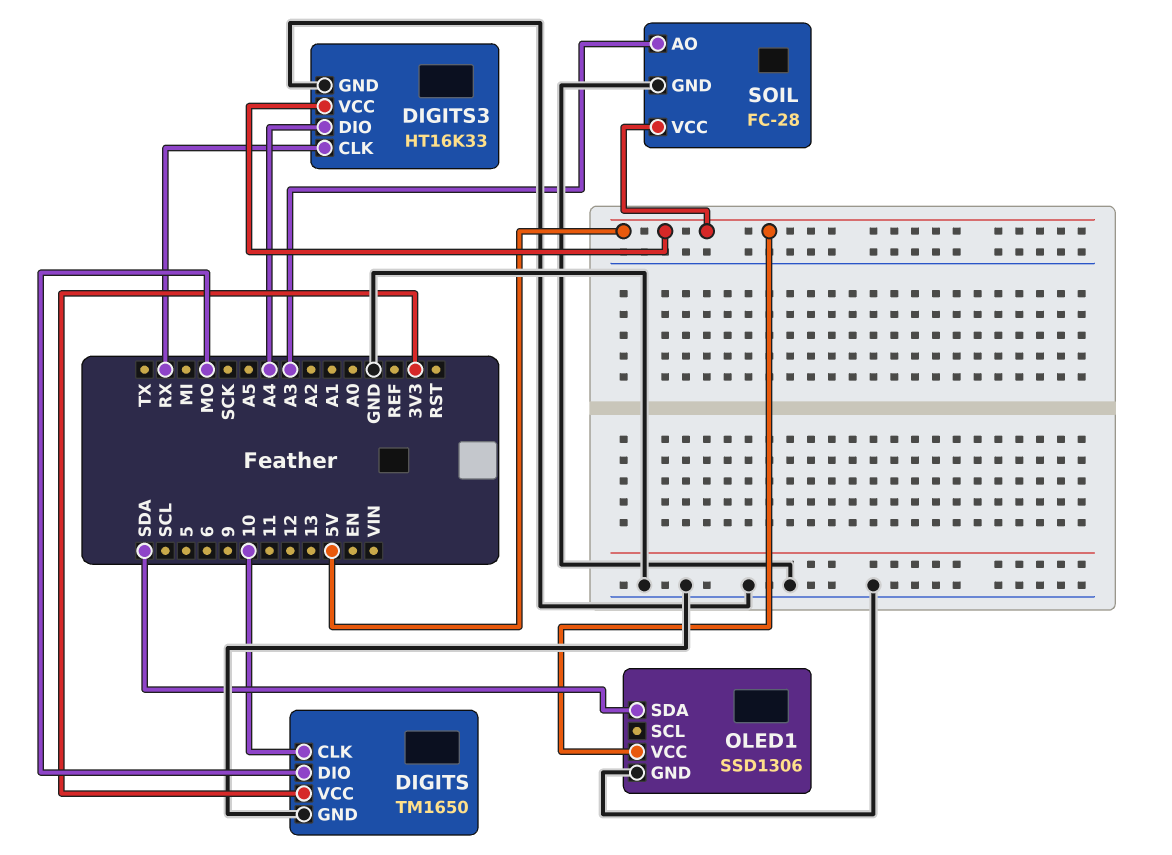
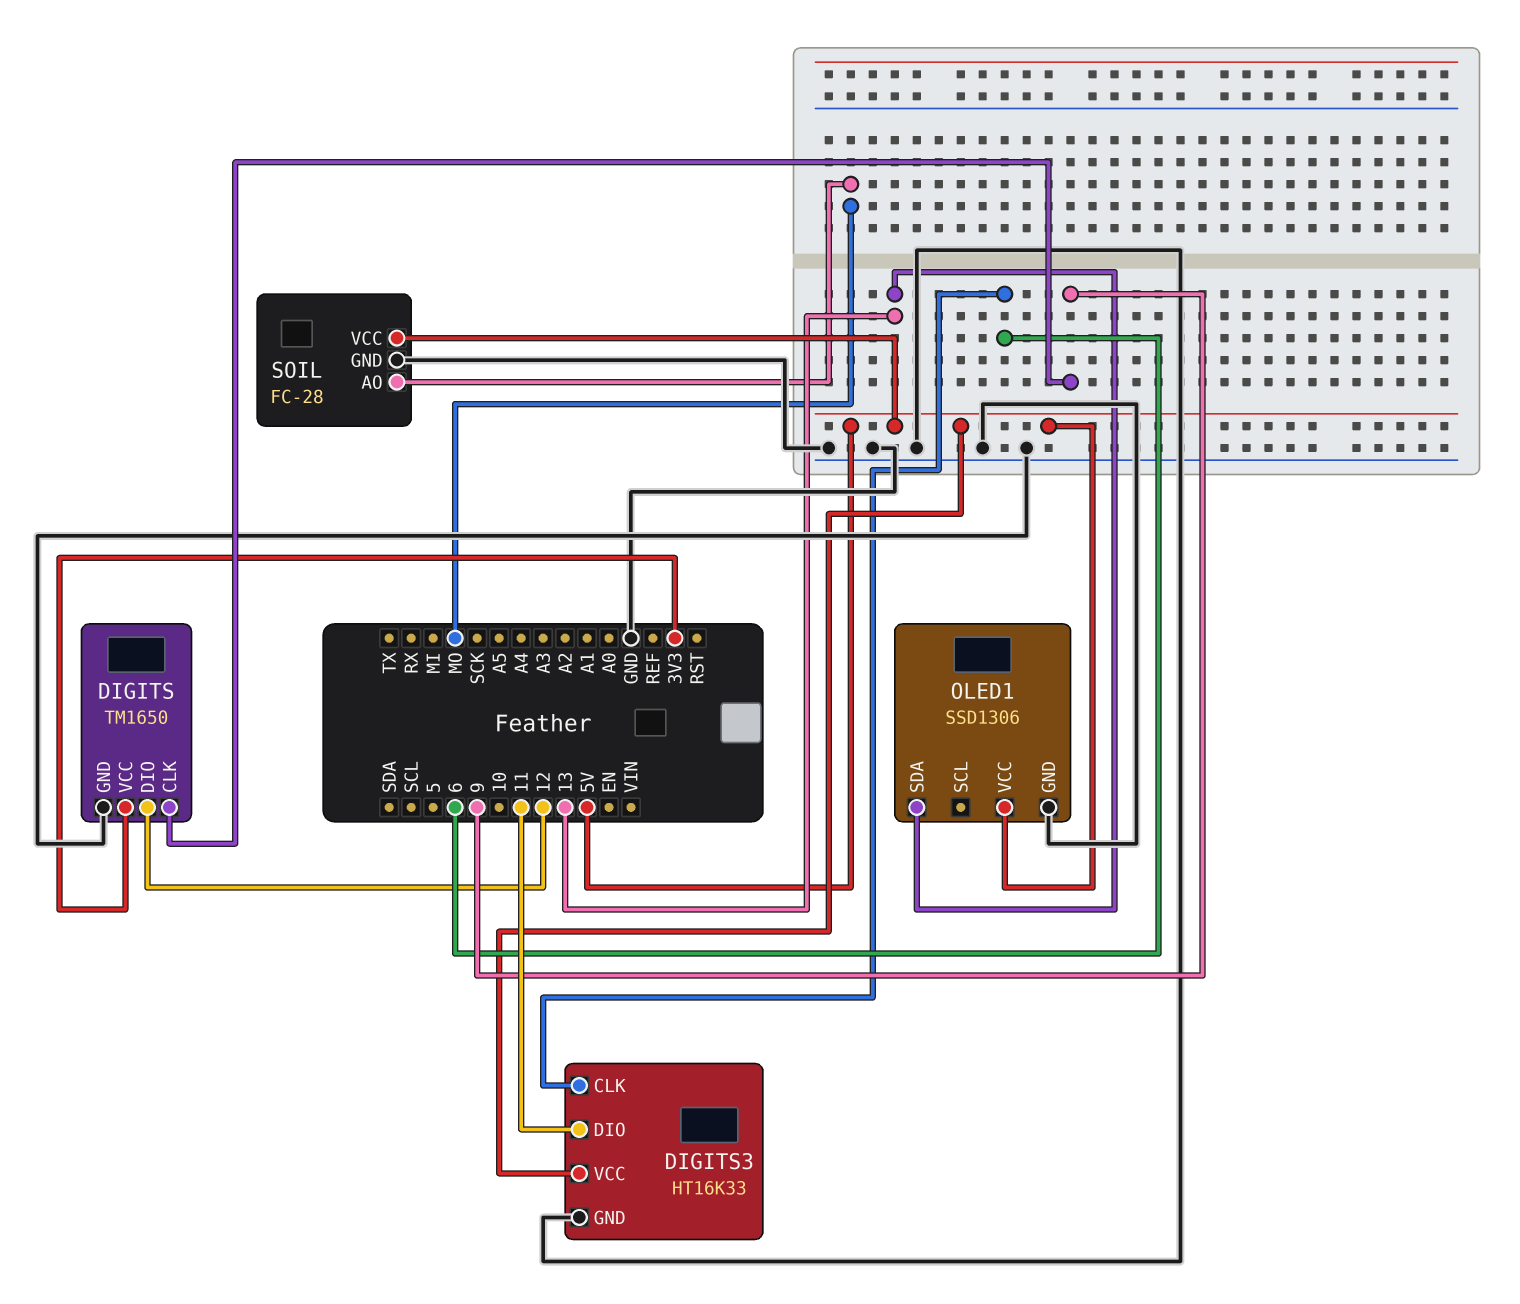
DIGITS pin CLK: 10 -> 9
DIGITS pin DIO: MO -> 12
DIGITS3 pin CLK: RX -> 6
DIGITS3 pin DIO: A4 -> 11
OLED1 pin SDA: SDA -> 13
SOIL pin AO: A3 -> MO

